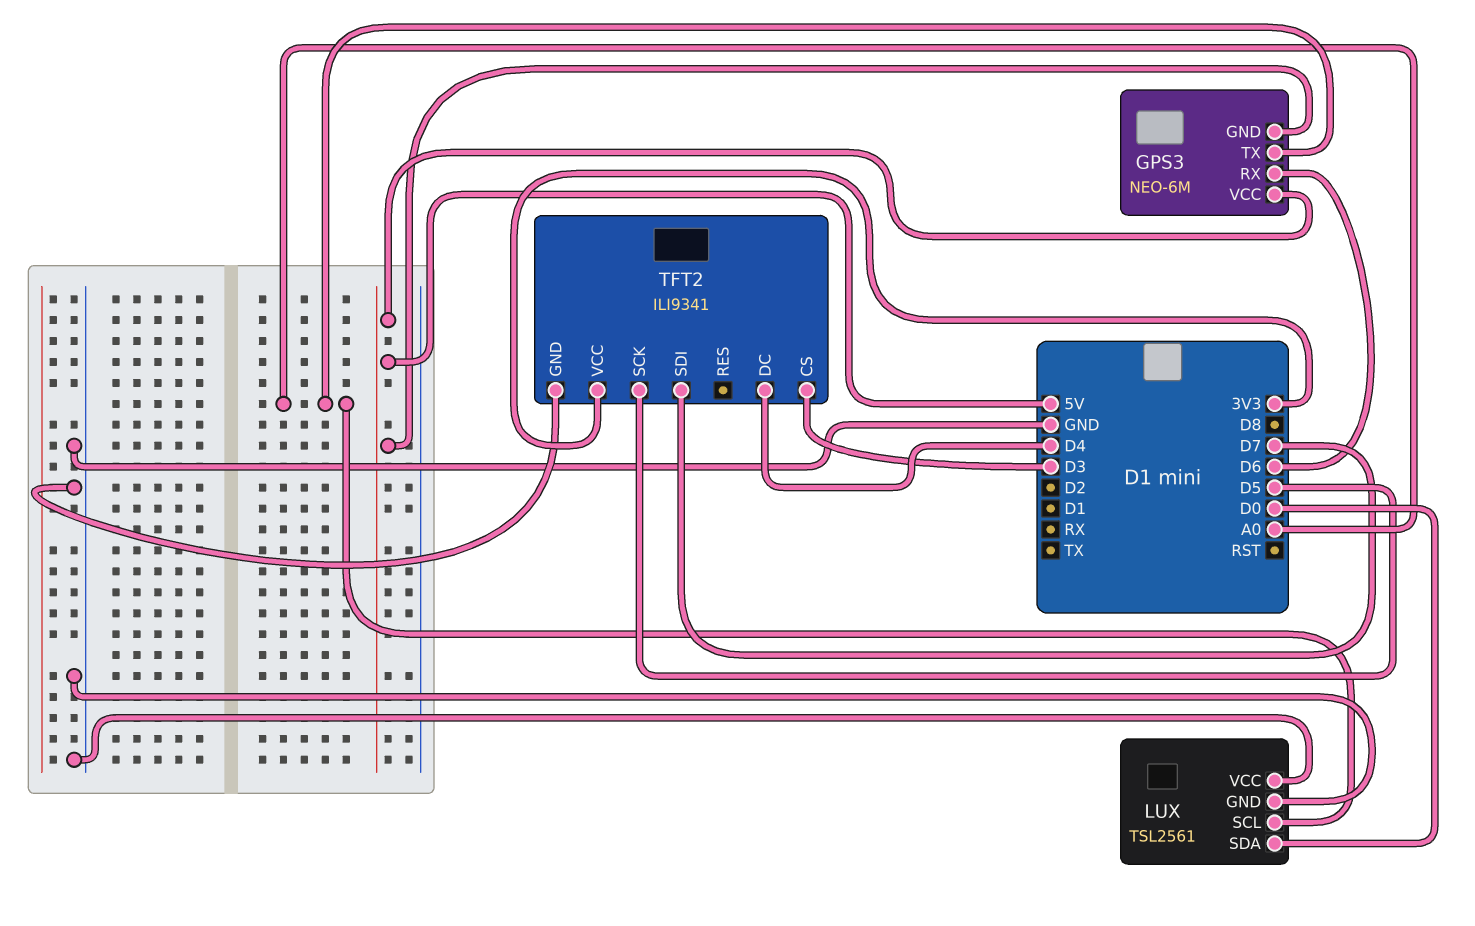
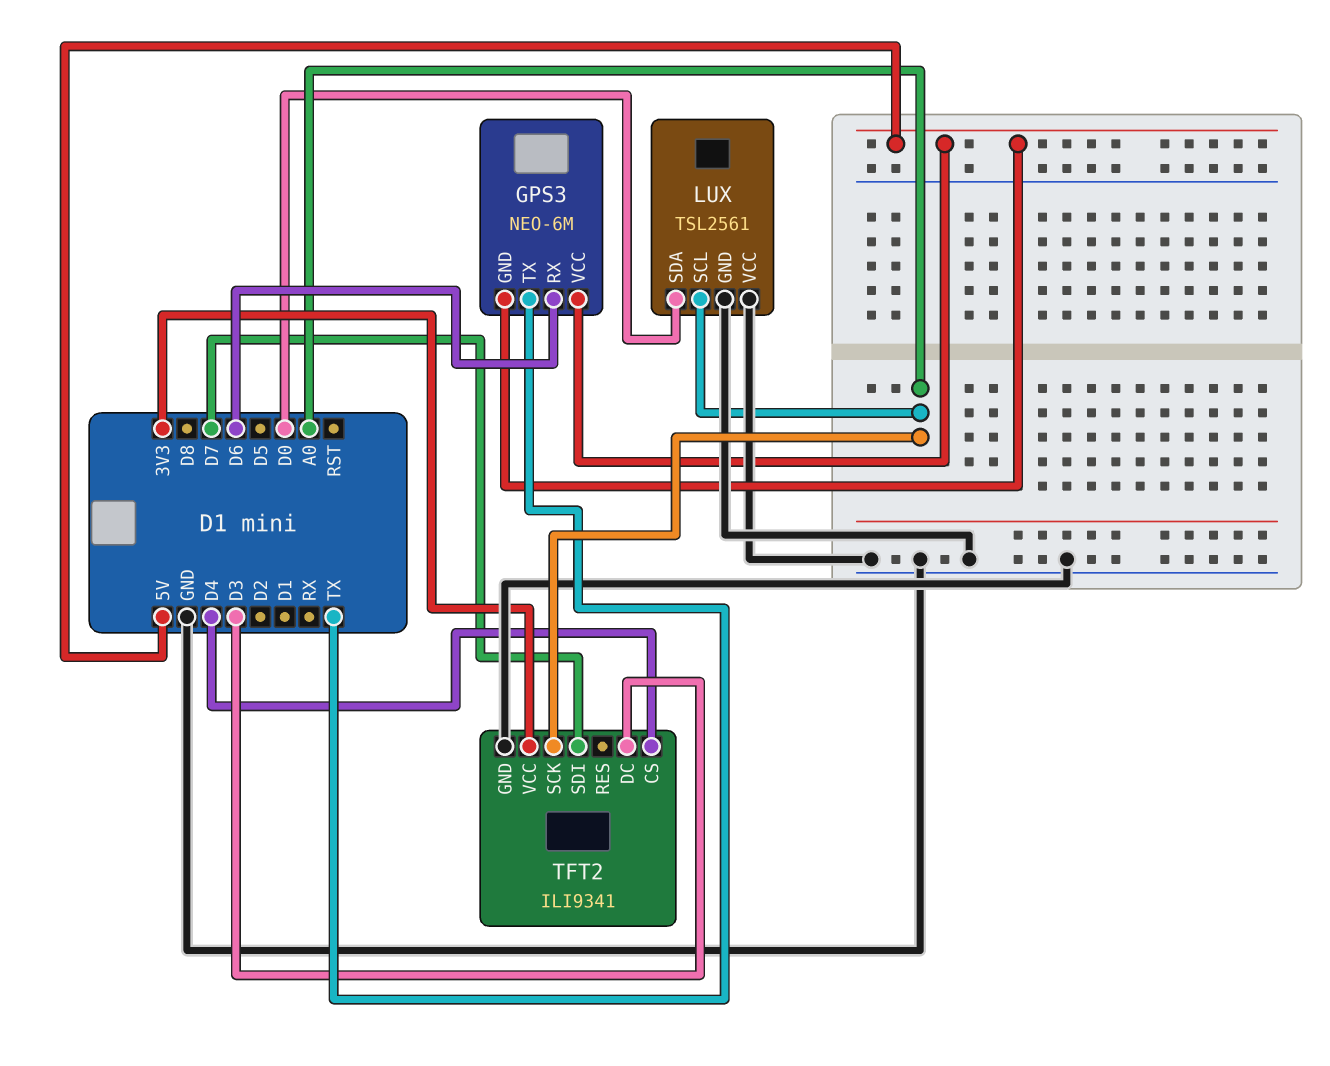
GPS3 pin TX: A0 -> TX
TFT2 pin CS: D3 -> D4
TFT2 pin DC: D4 -> D3
TFT2 pin SCK: D5 -> A0

